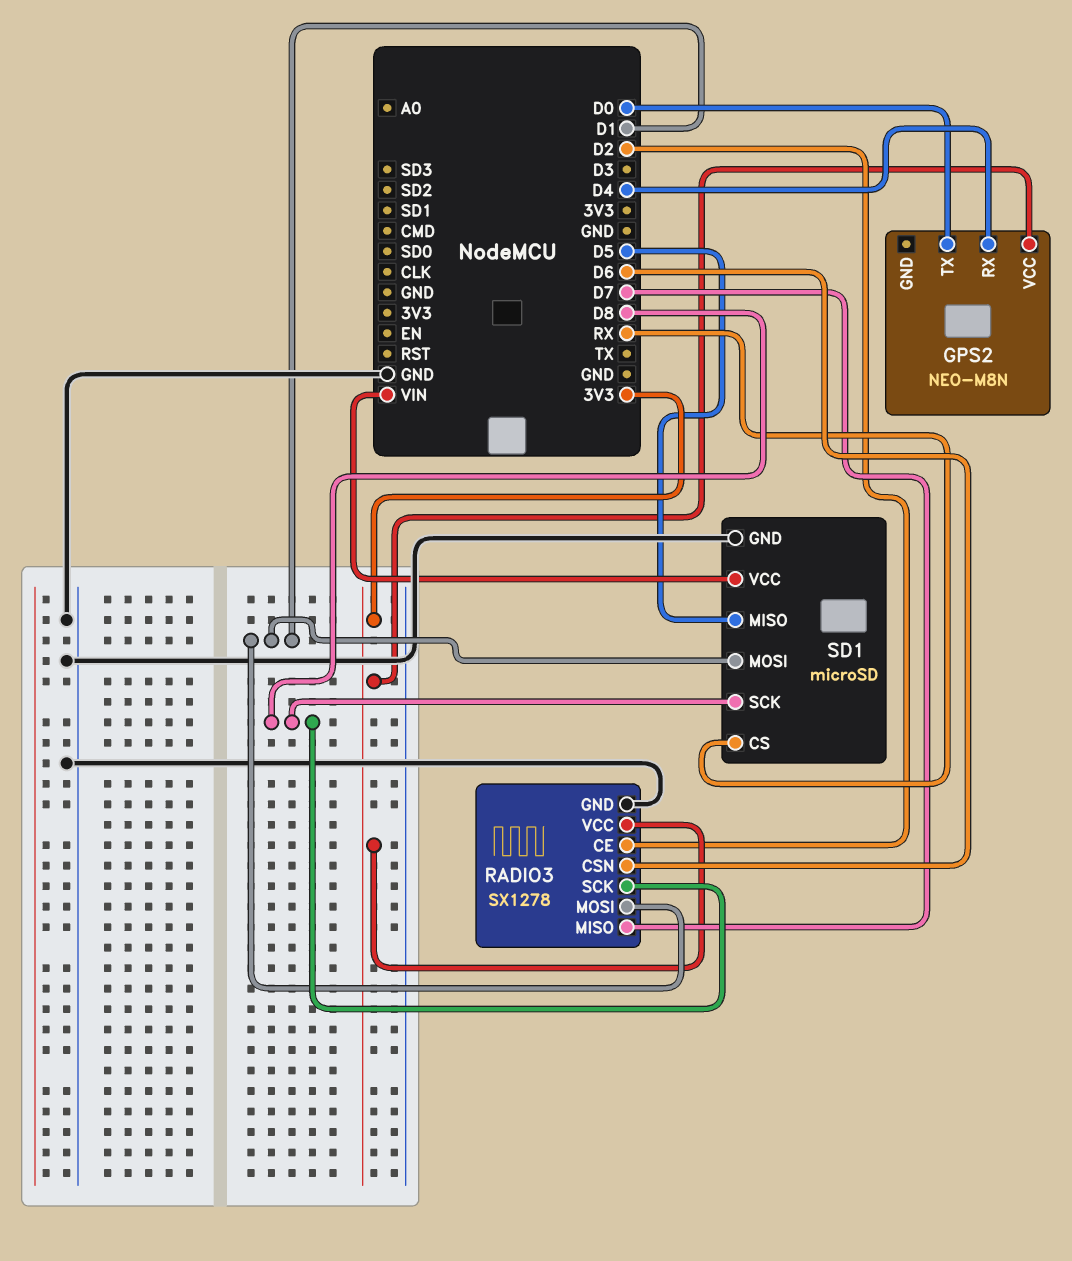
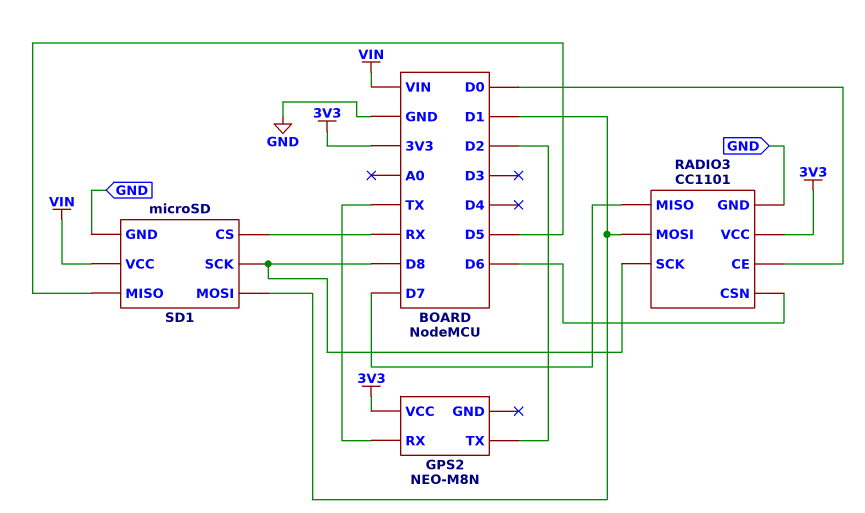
GPS2 pin RX: D4 -> TX
GPS2 pin TX: D0 -> D2
RADIO3: SX1278 -> CC1101
RADIO3 pin CE: D2 -> D0

